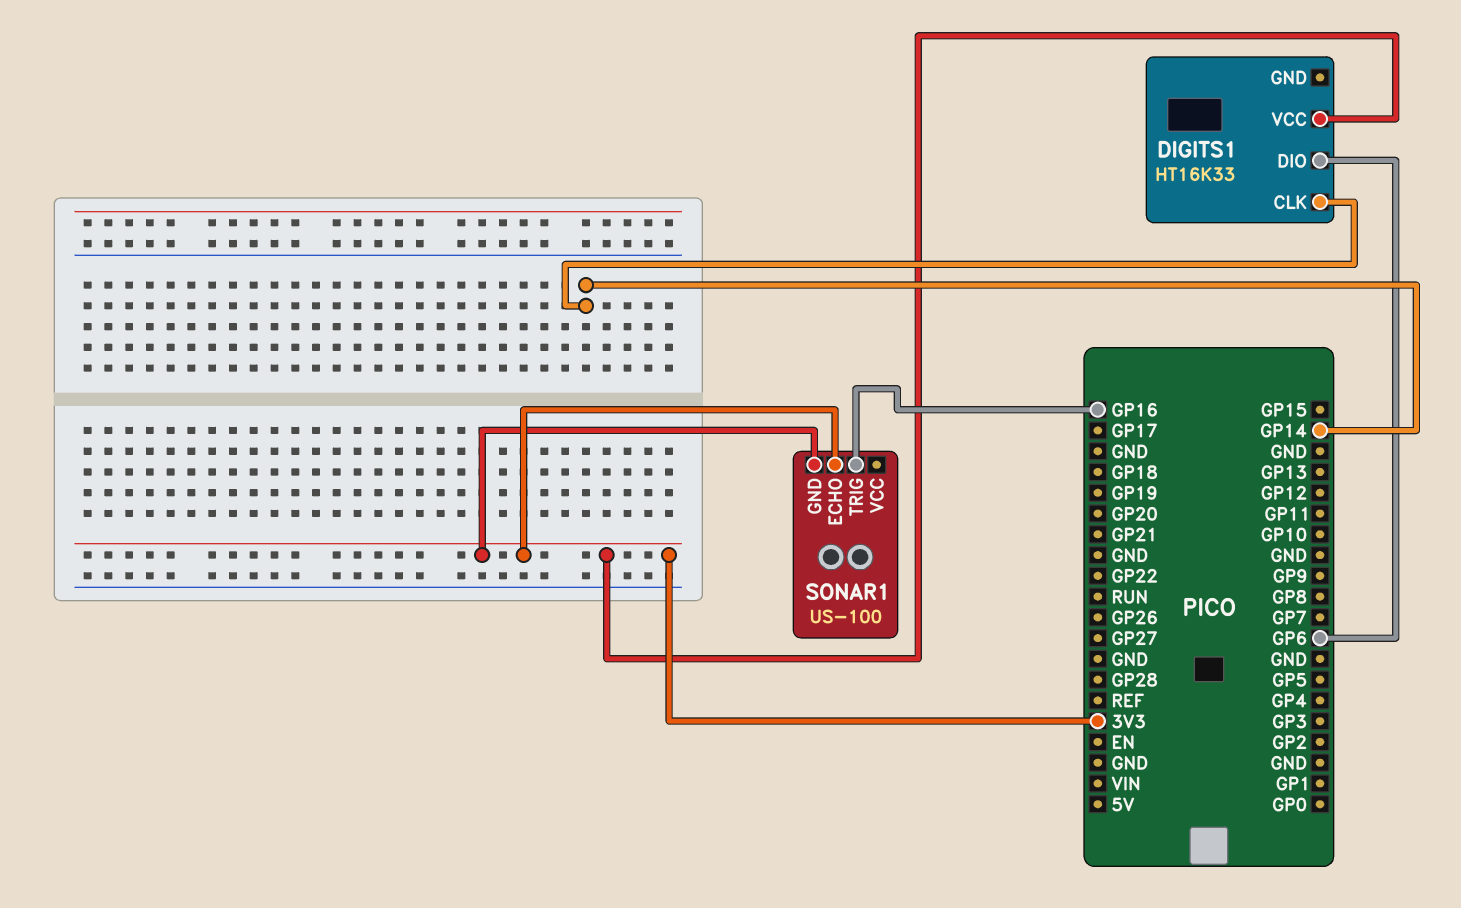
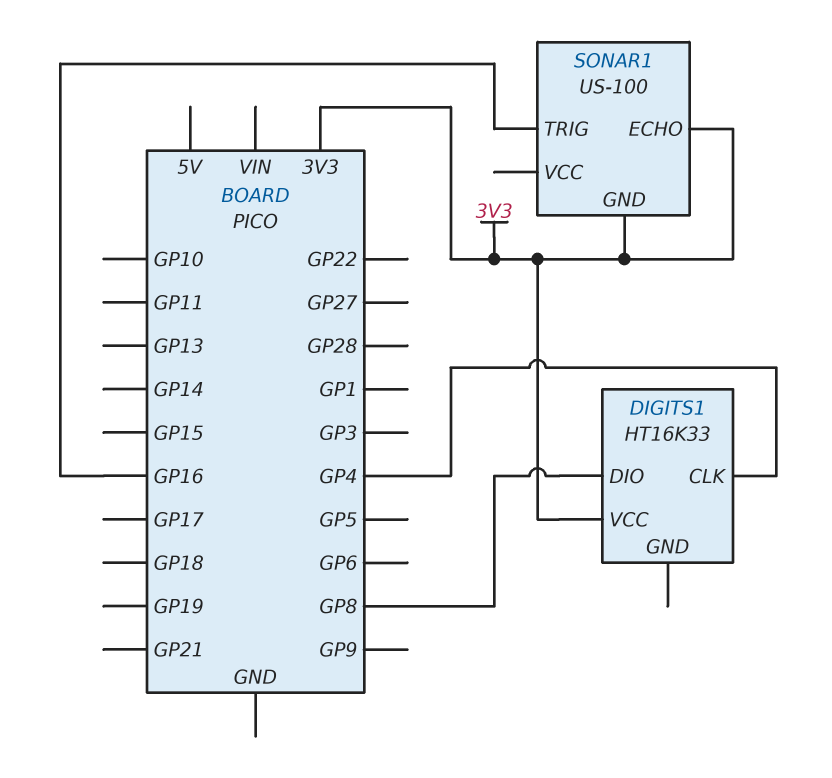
DIGITS1 pin CLK: GP14 -> GP4
DIGITS1 pin DIO: GP6 -> GP8

